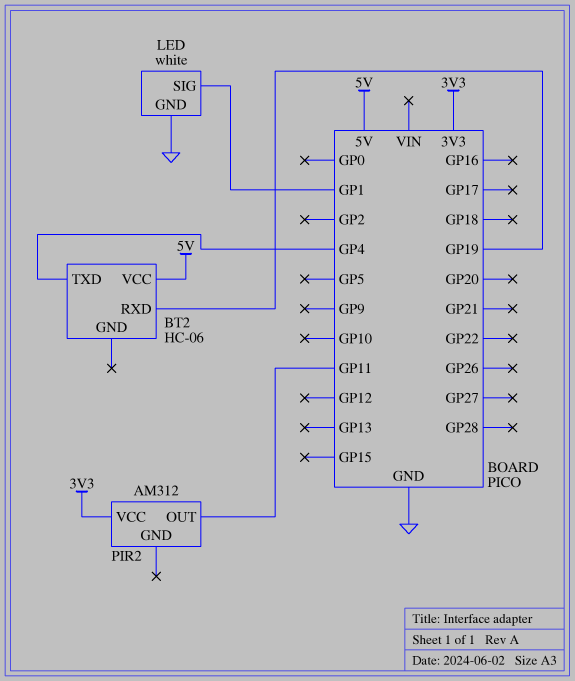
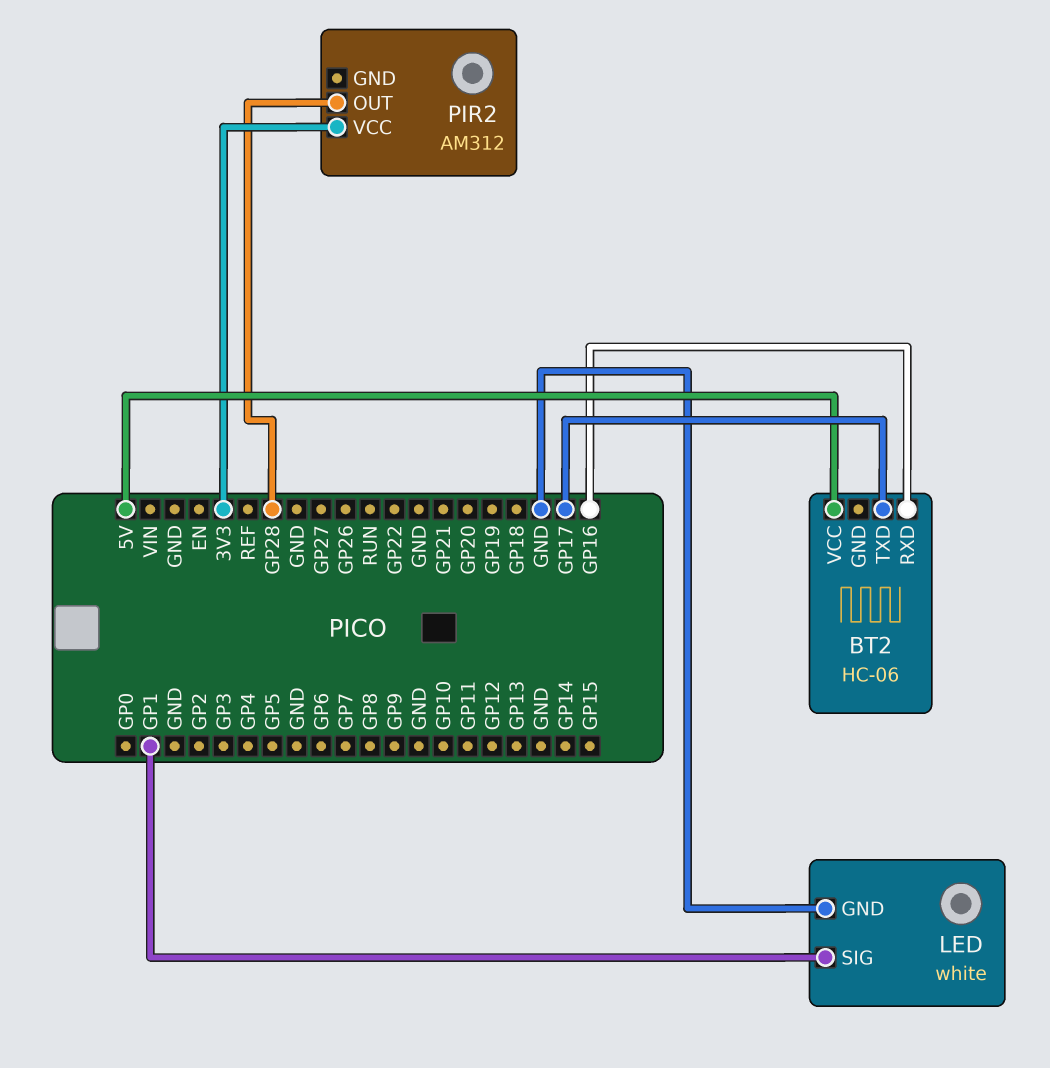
BT2 pin RXD: GP19 -> GP16
BT2 pin TXD: GP4 -> GP17
PIR2 pin OUT: GP11 -> GP28

